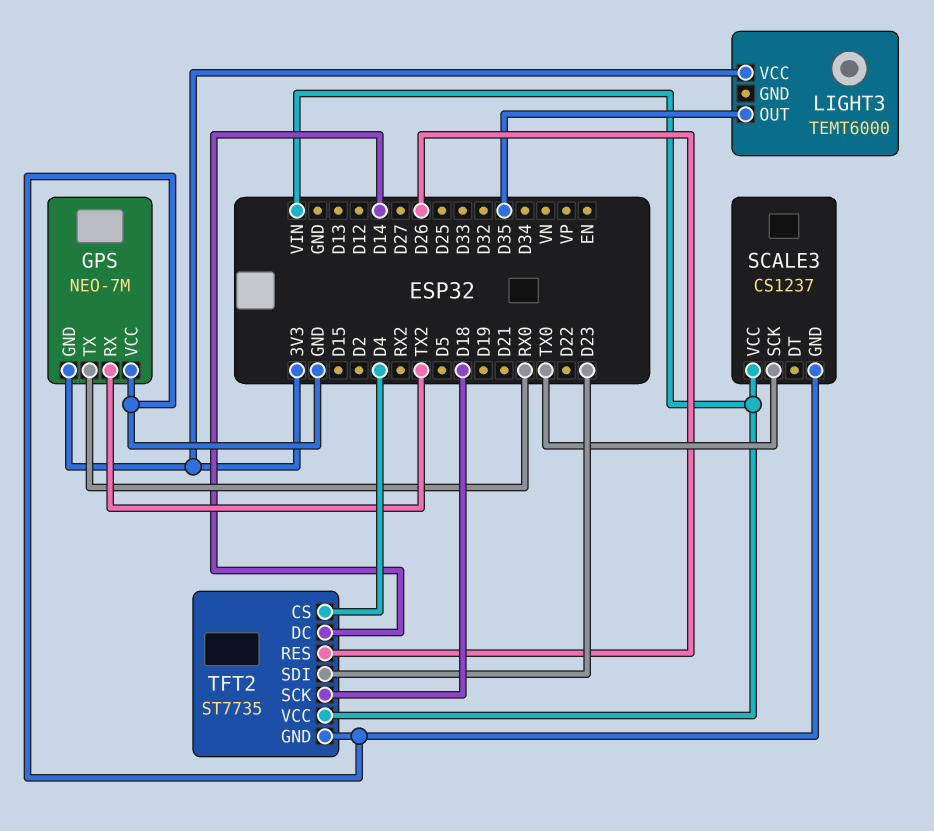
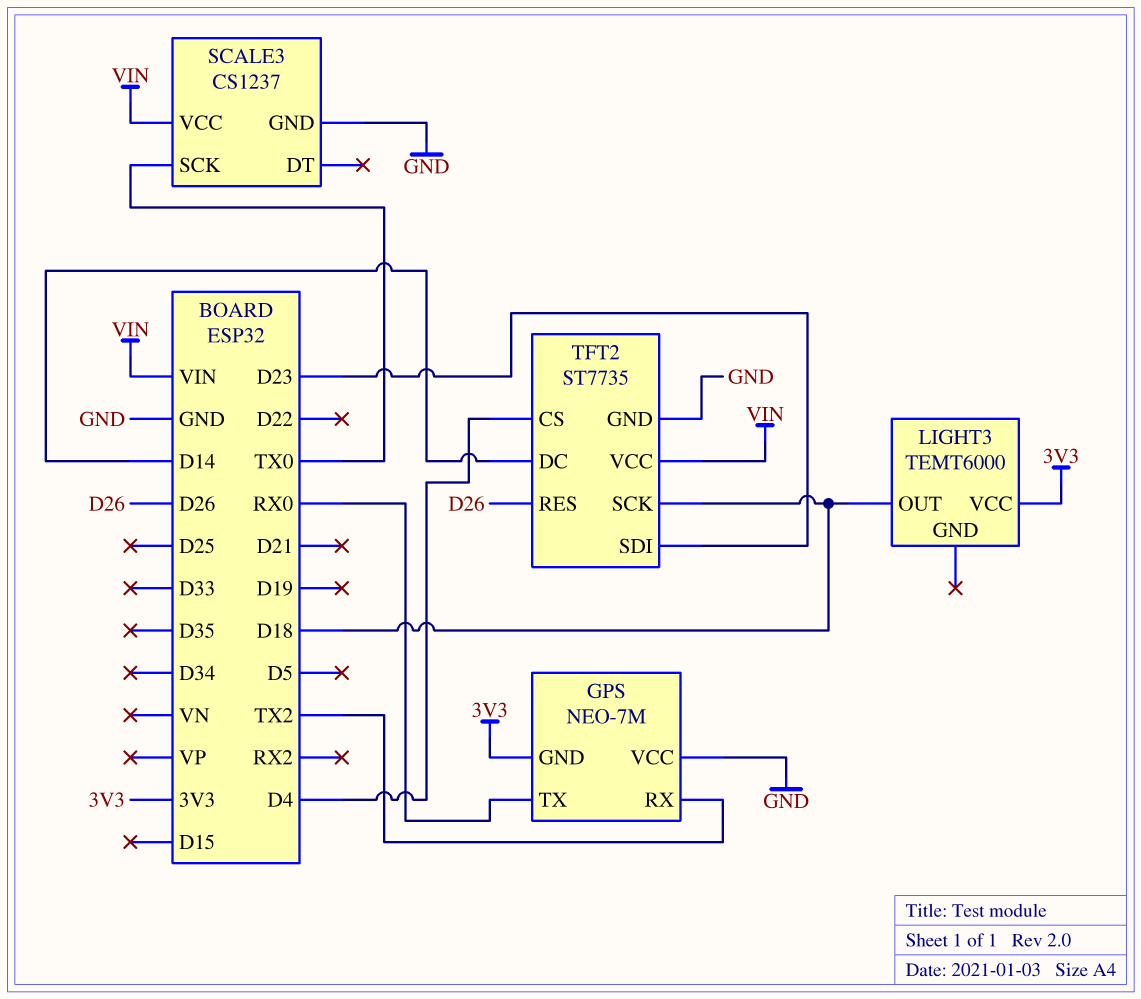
LIGHT3 pin OUT: D35 -> D18

